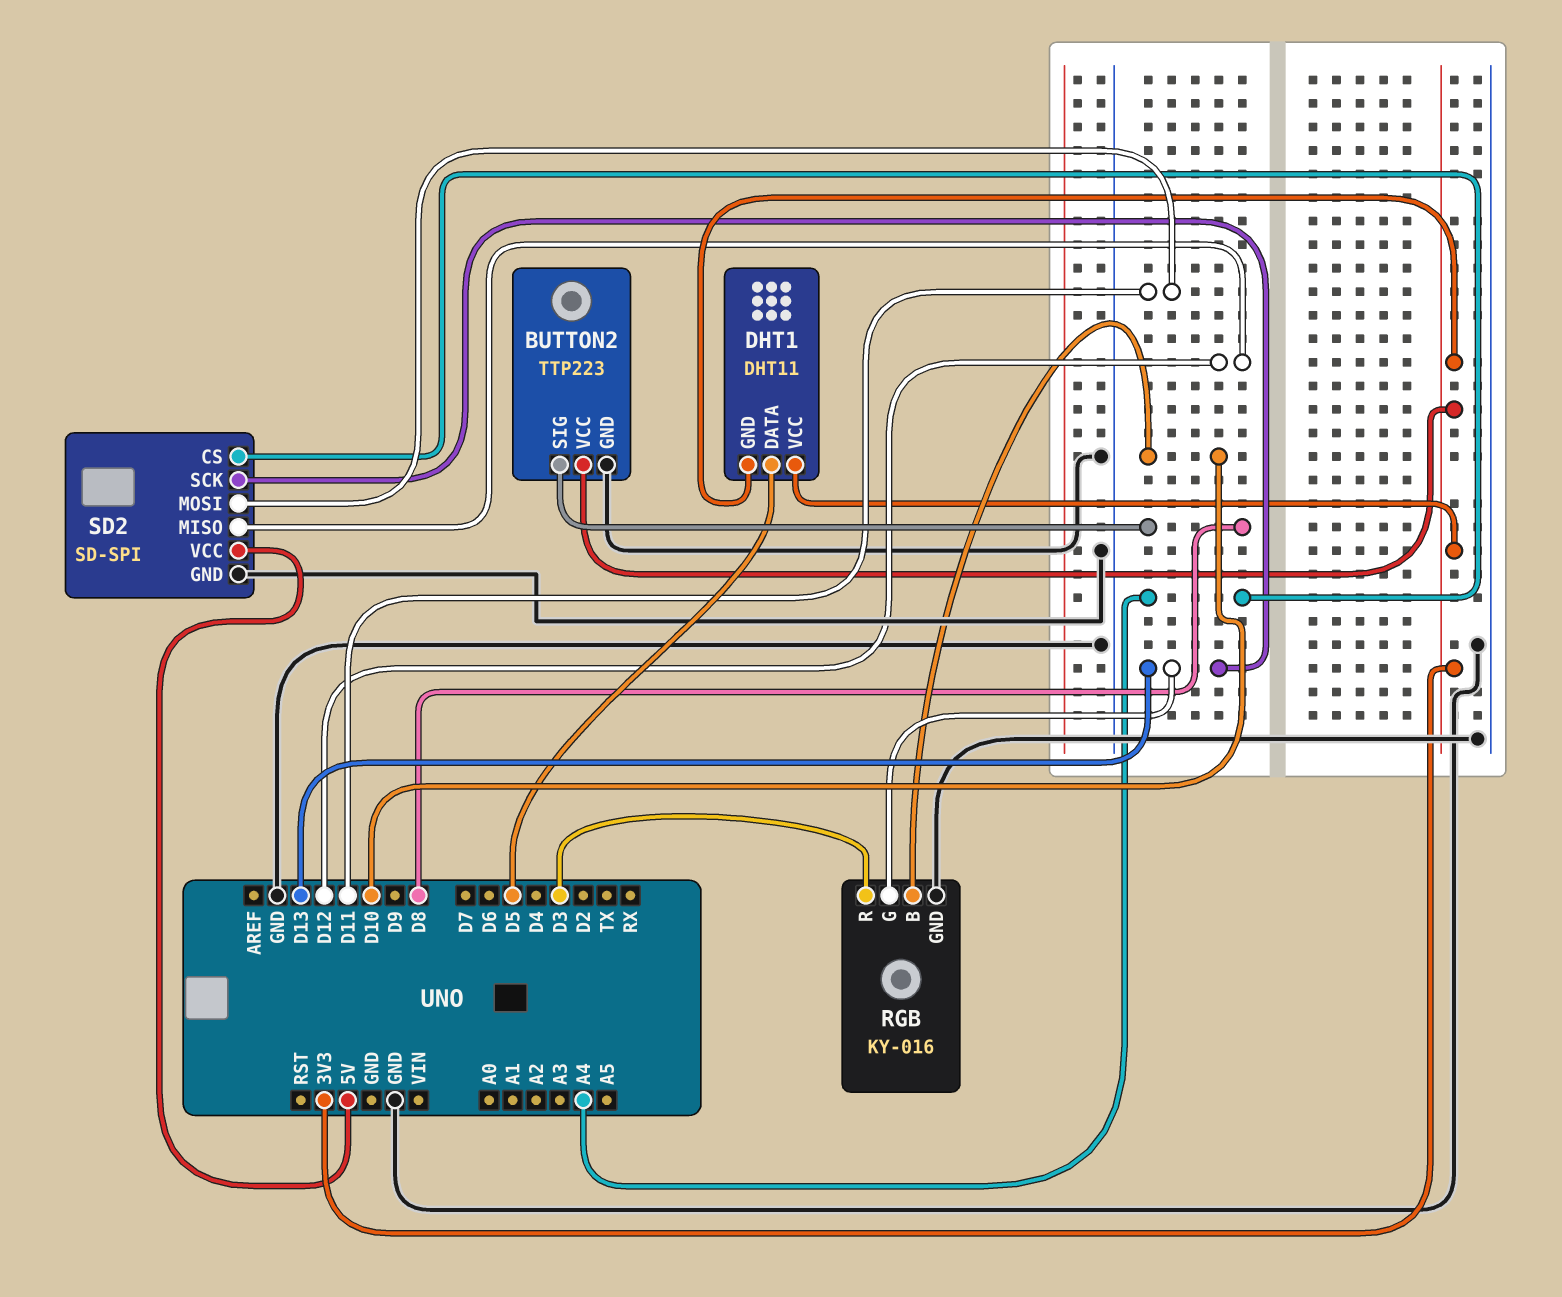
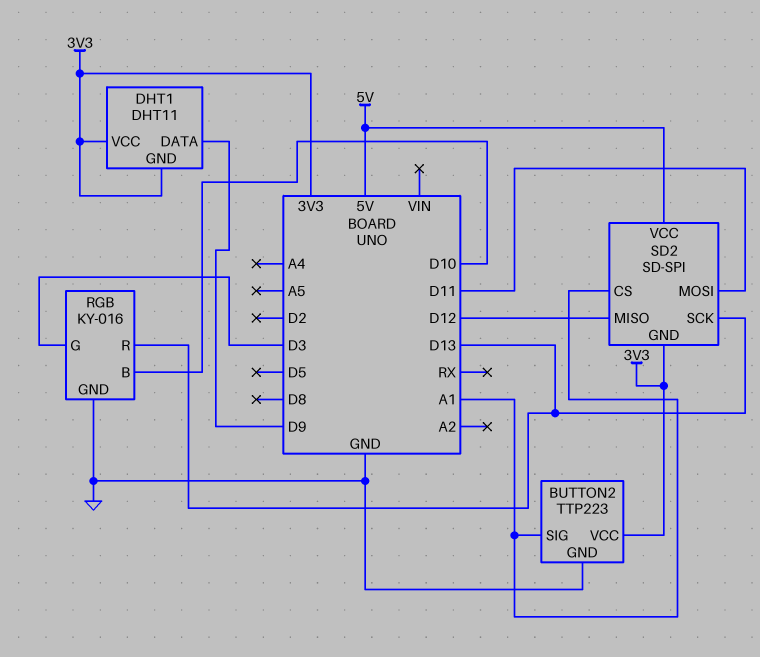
BUTTON2 pin SIG: D8 -> A1
DHT1 pin DATA: D5 -> D9
RGB pin G: D13 -> D3
RGB pin R: D3 -> D13
SD2 pin CS: A4 -> A1
SD2 pin GND: GND -> 3V3

